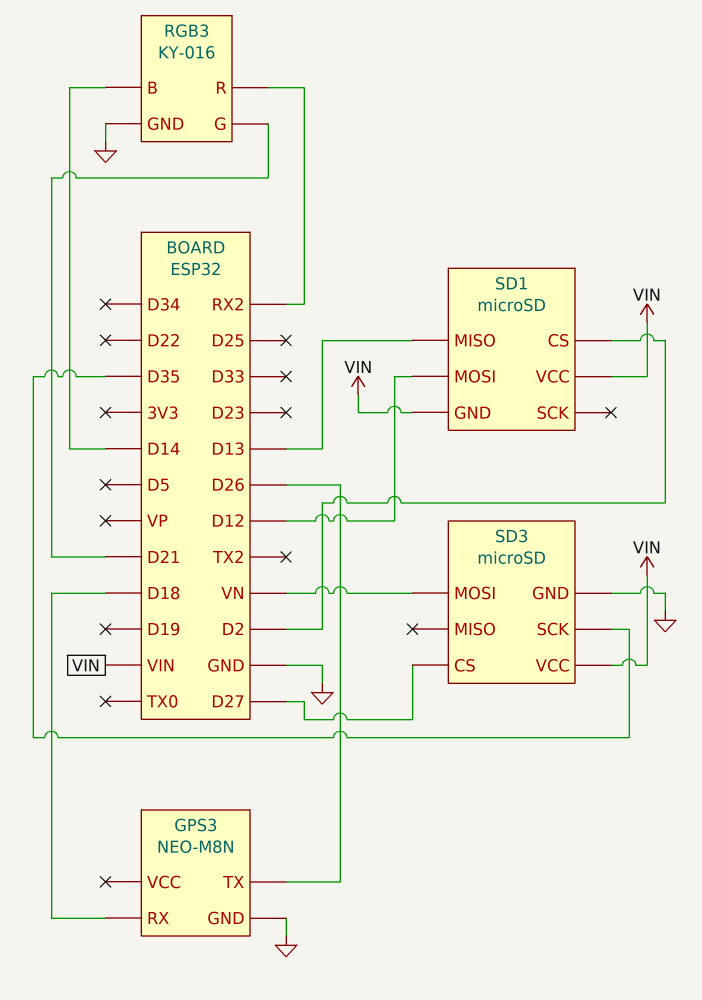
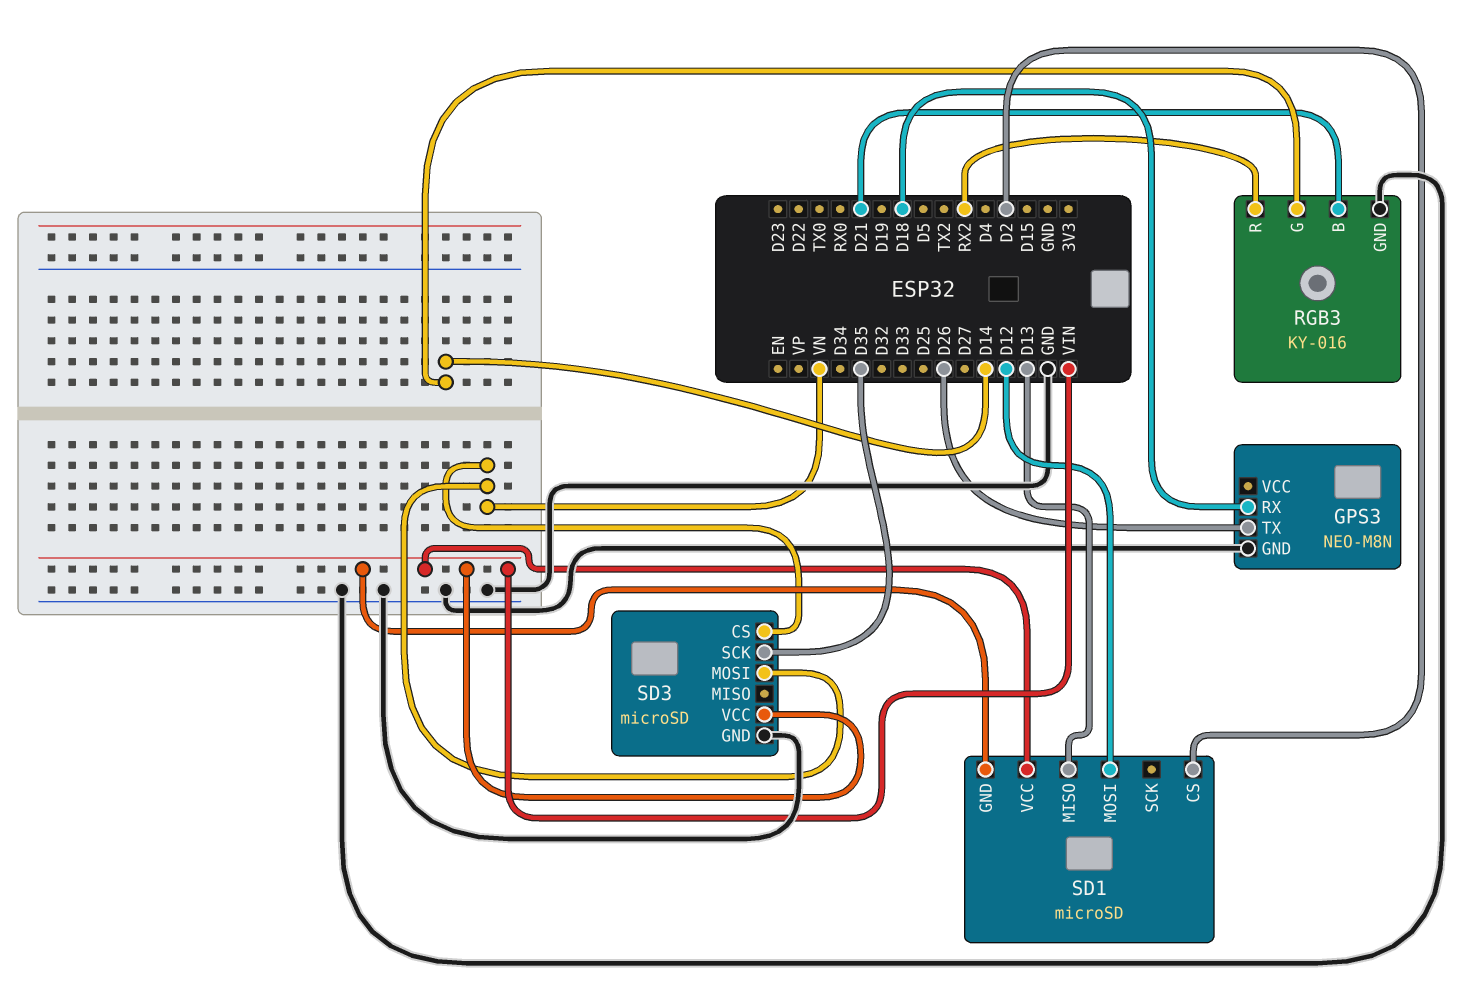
RGB3 pin B: D14 -> D21
RGB3 pin G: D21 -> D14
SD3 pin CS: D27 -> VN

